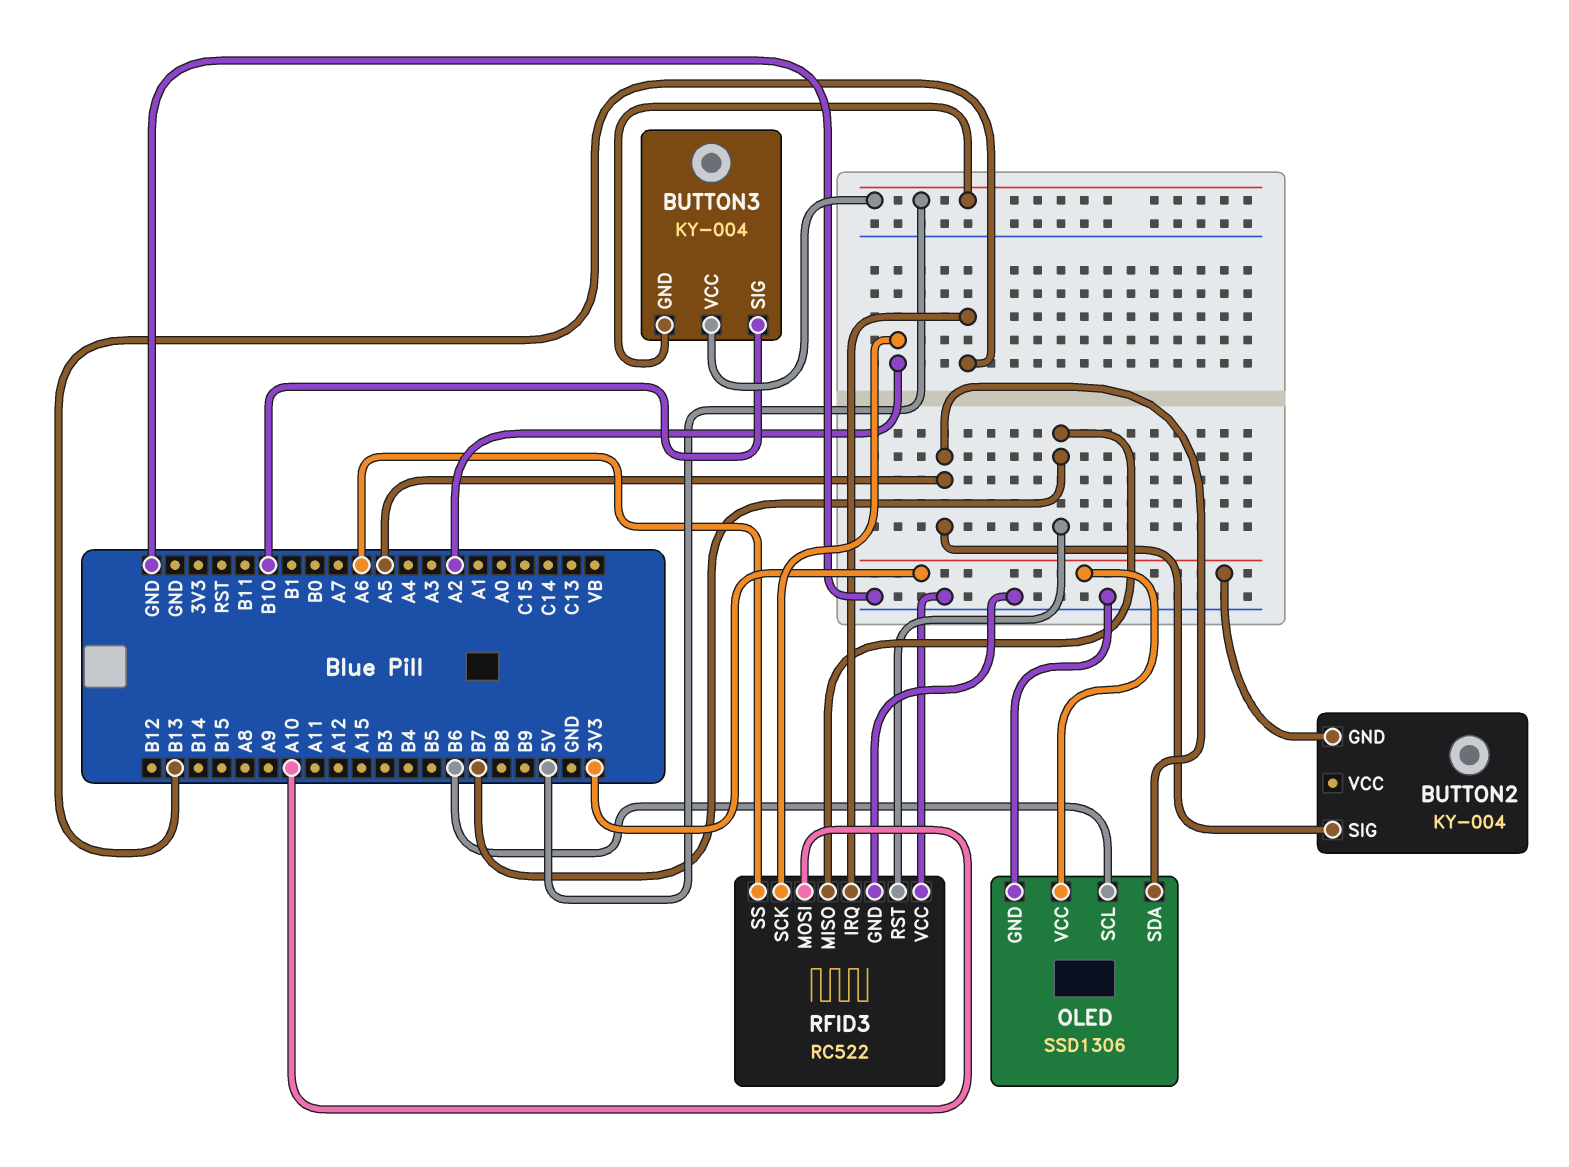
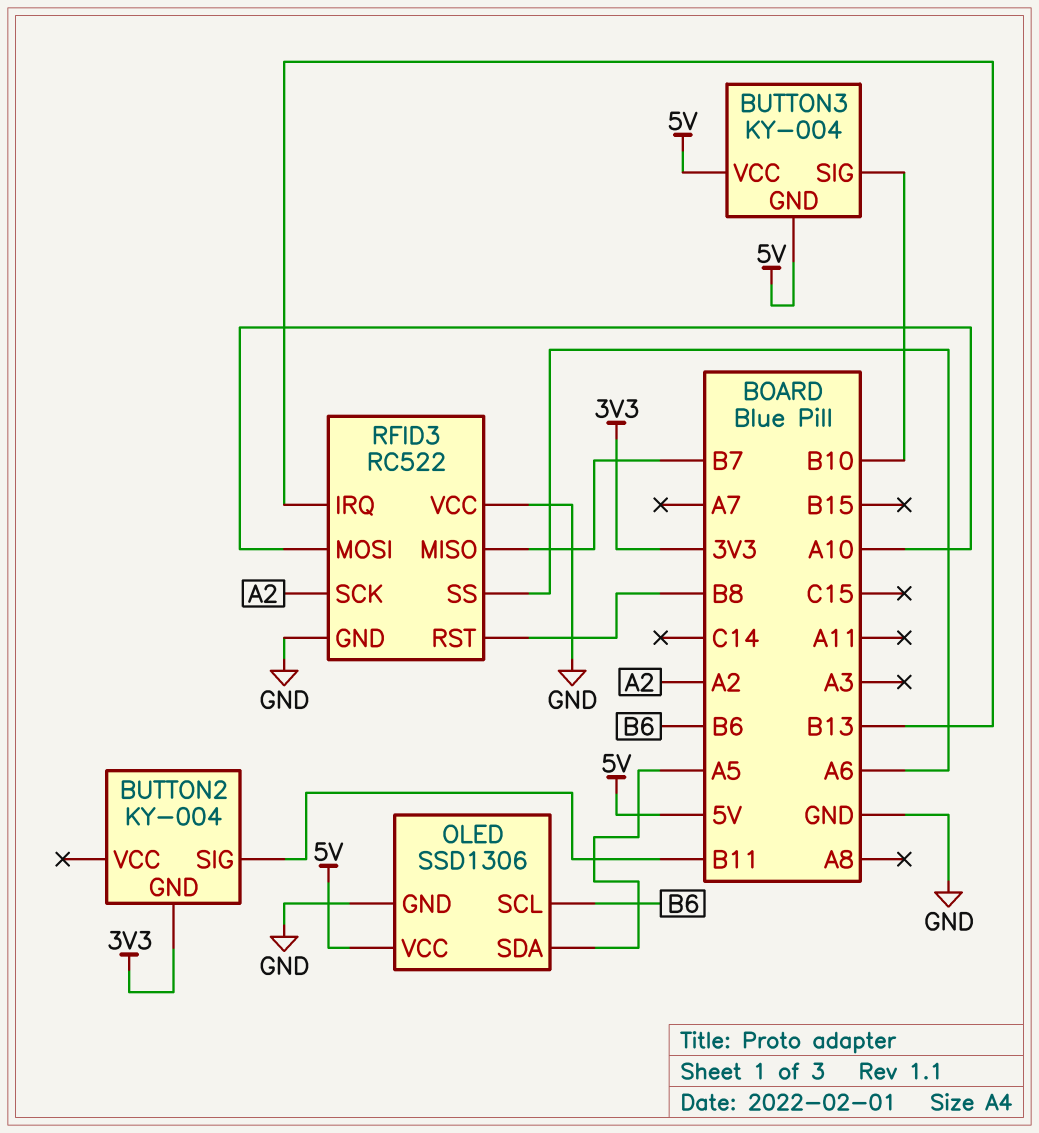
BUTTON2 pin SIG: A5 -> B11
OLED pin VCC: 3V3 -> 5V
RFID3 pin RST: B7 -> B8

